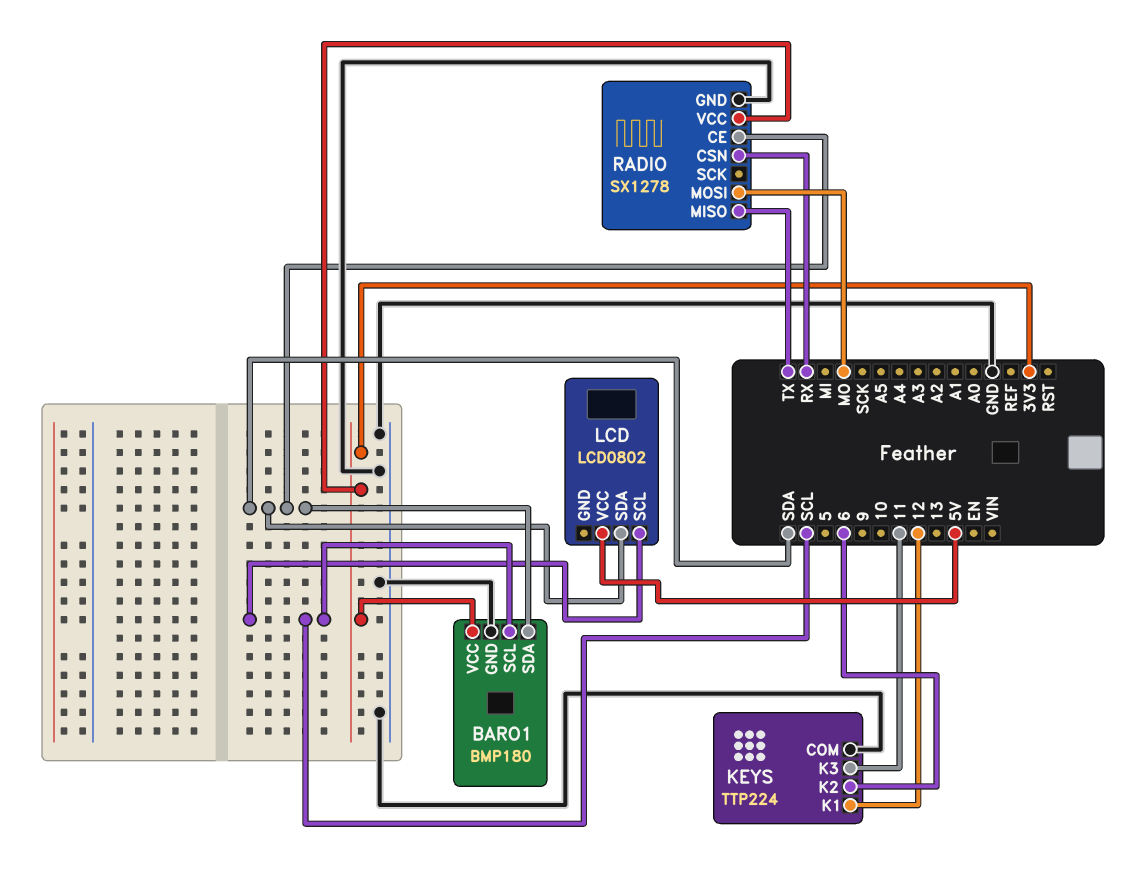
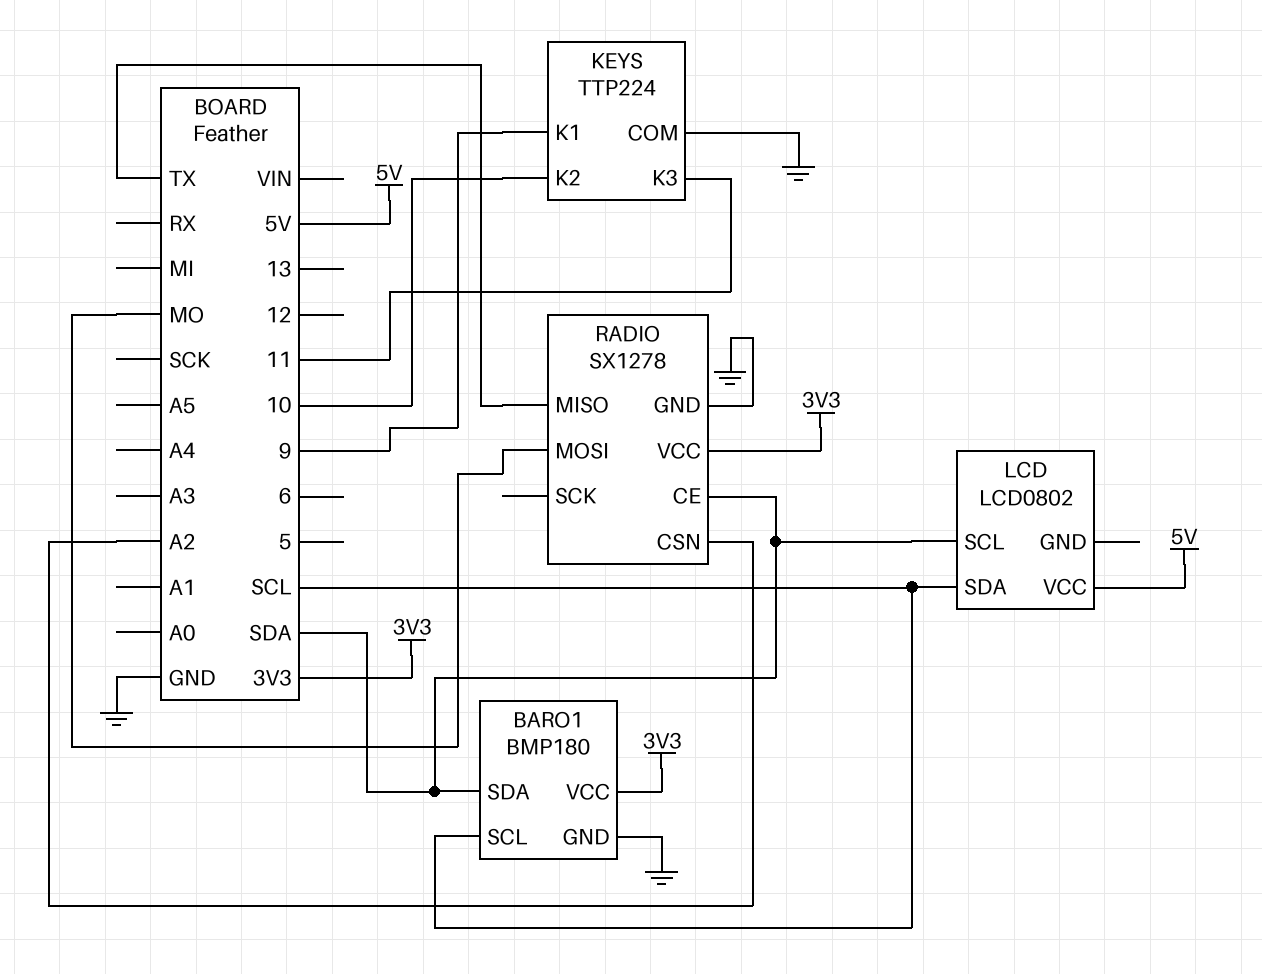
KEYS pin K1: 12 -> 9
KEYS pin K2: 6 -> 10
LCD pin SCL: SCL -> SDA
LCD pin SDA: SDA -> SCL
RADIO pin CSN: RX -> A2

